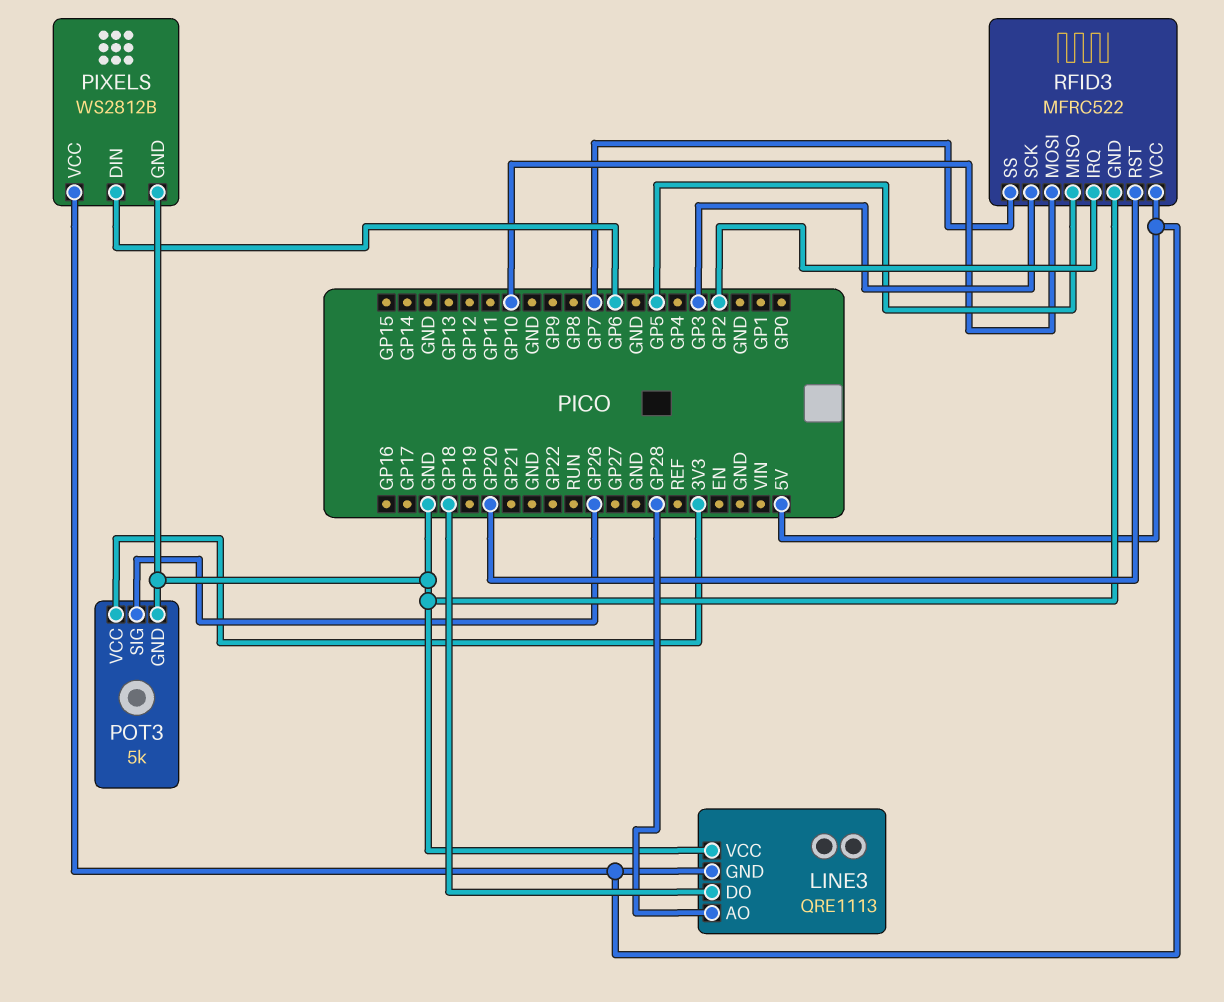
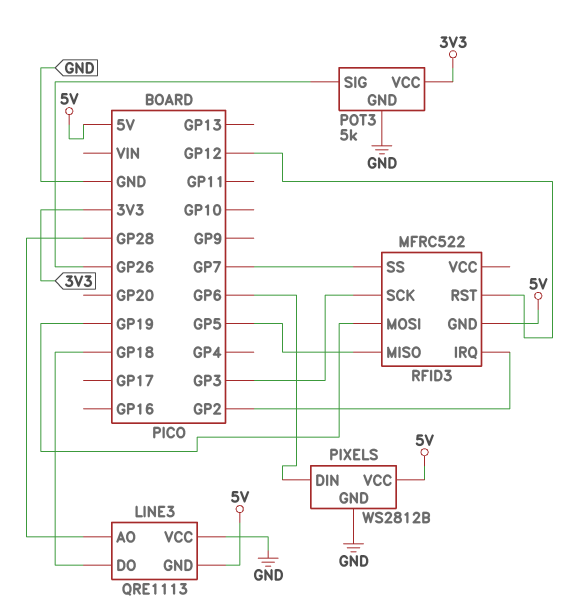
RFID3 pin GND: GND -> 5V
RFID3 pin MOSI: GP10 -> GP19
RFID3 pin RST: GP20 -> GP12
RFID3 pin VCC: 5V -> none

